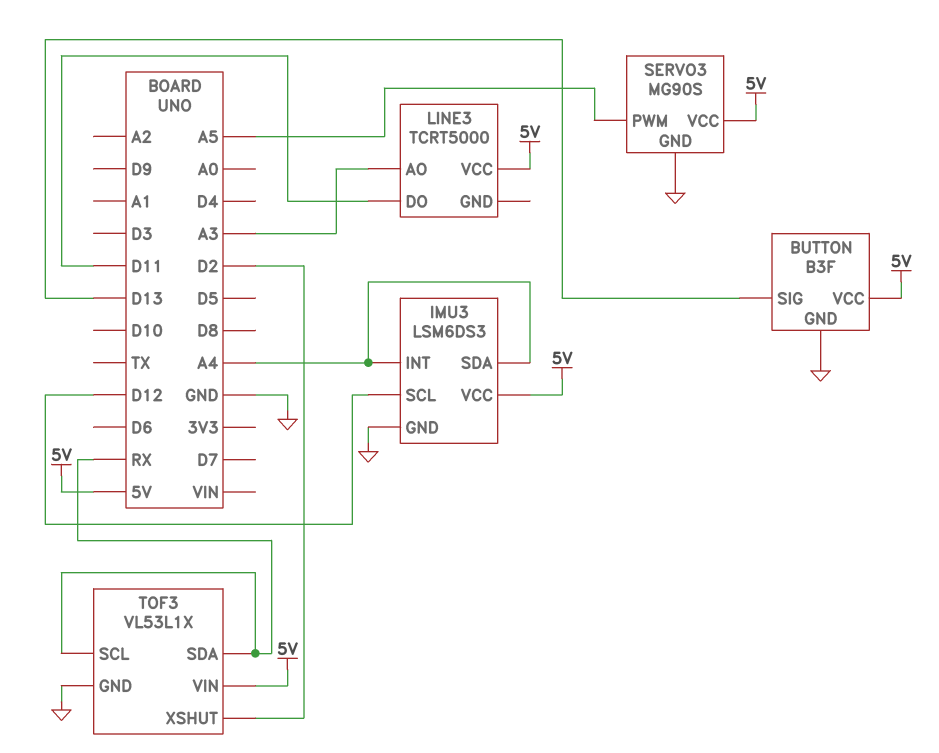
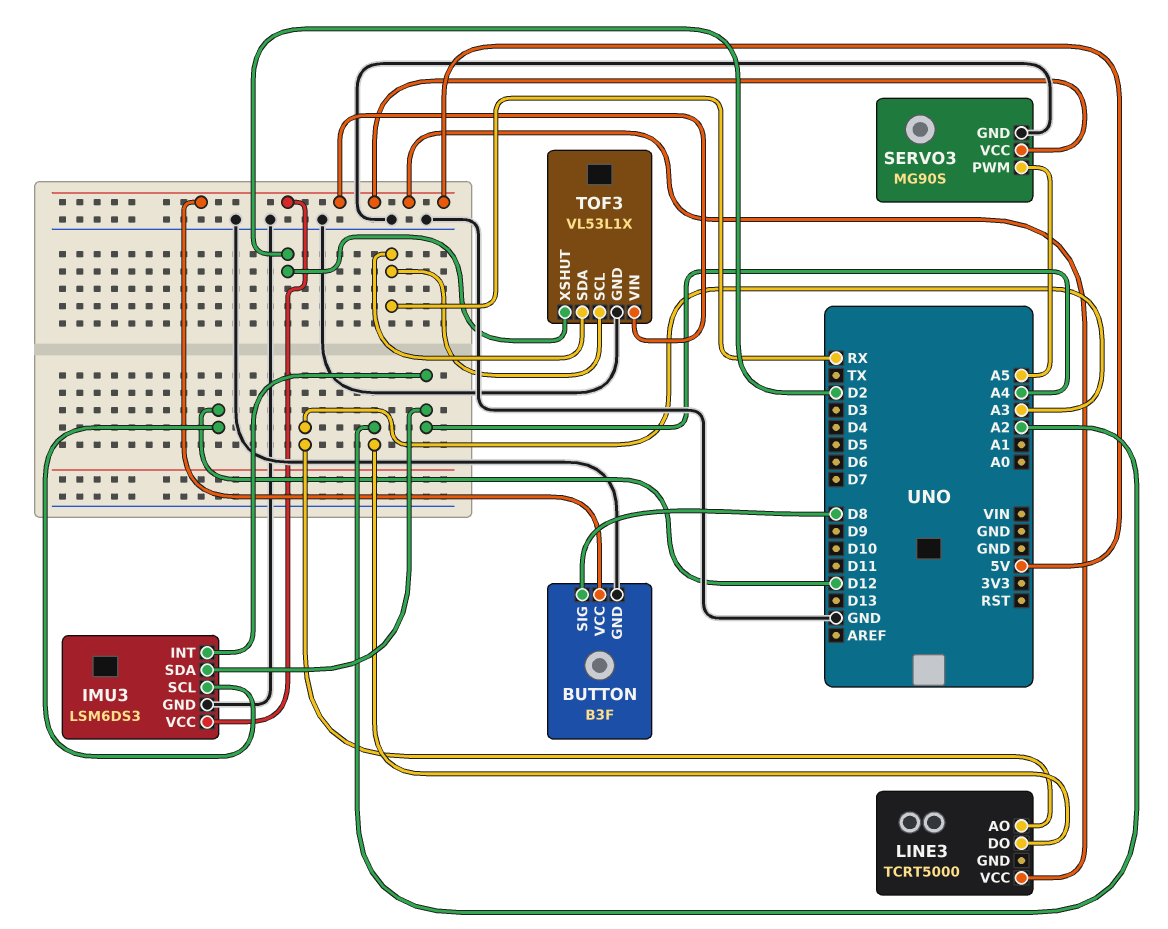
BUTTON pin SIG: D13 -> D8
LINE3 pin DO: D11 -> A2

